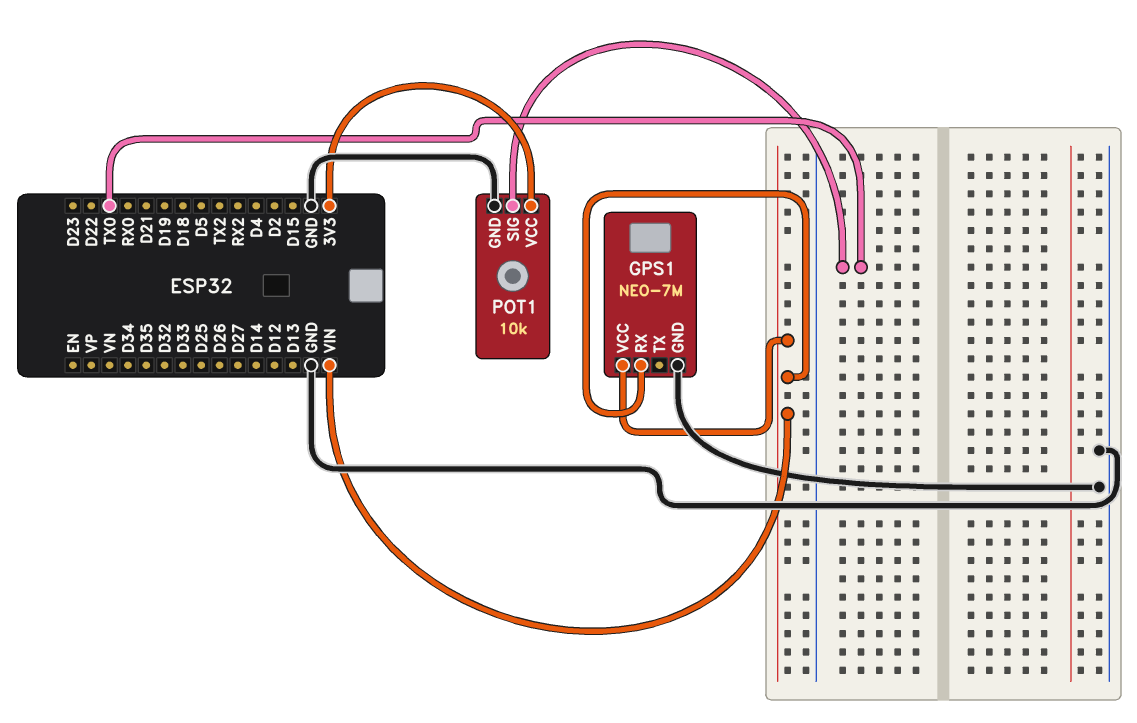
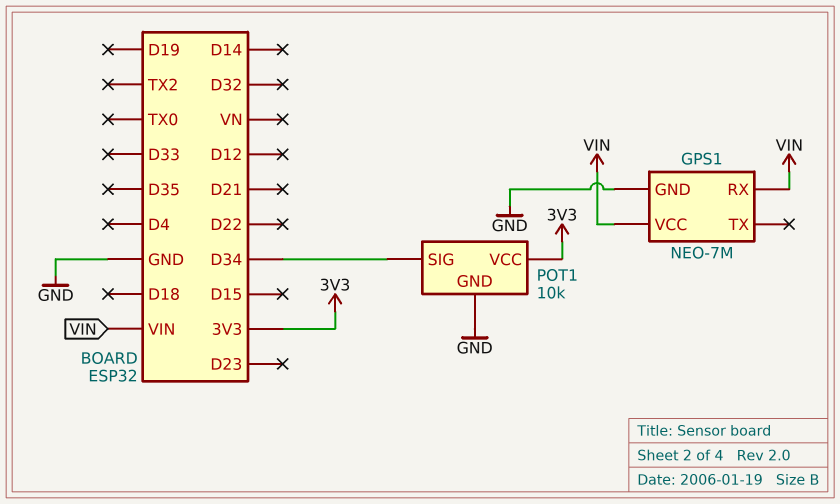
POT1 pin SIG: TX0 -> D34

